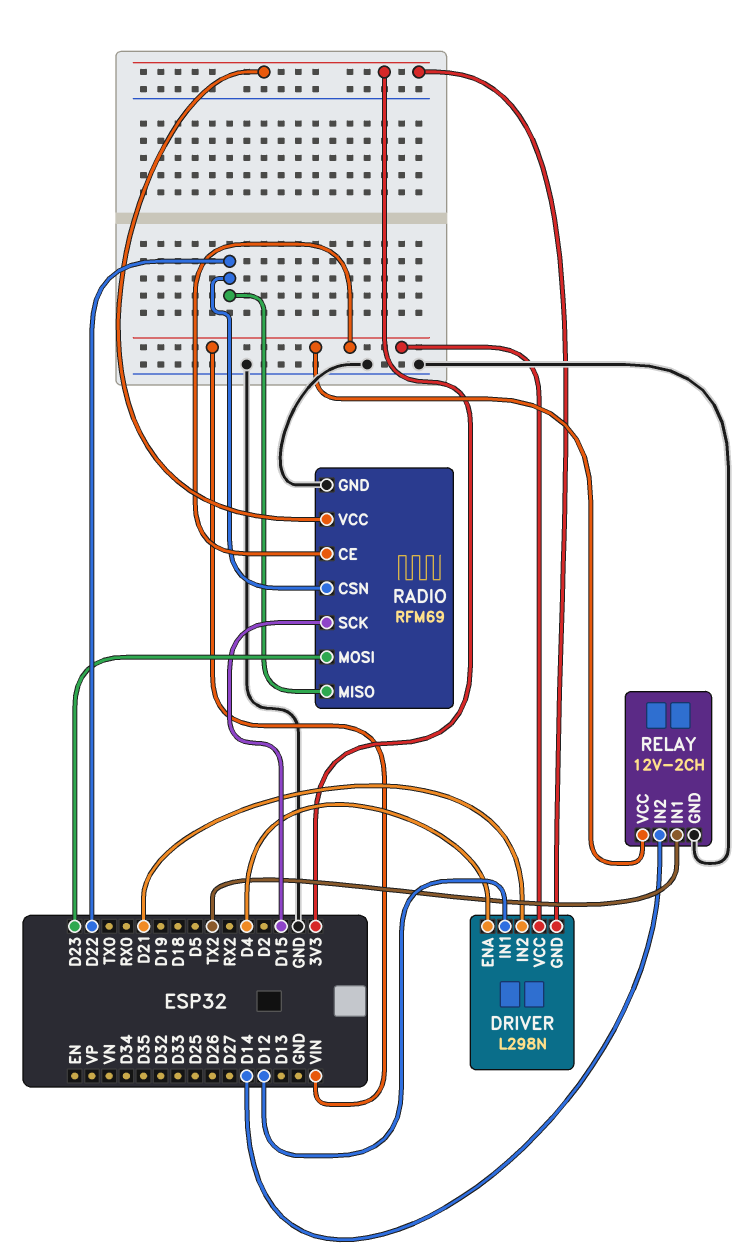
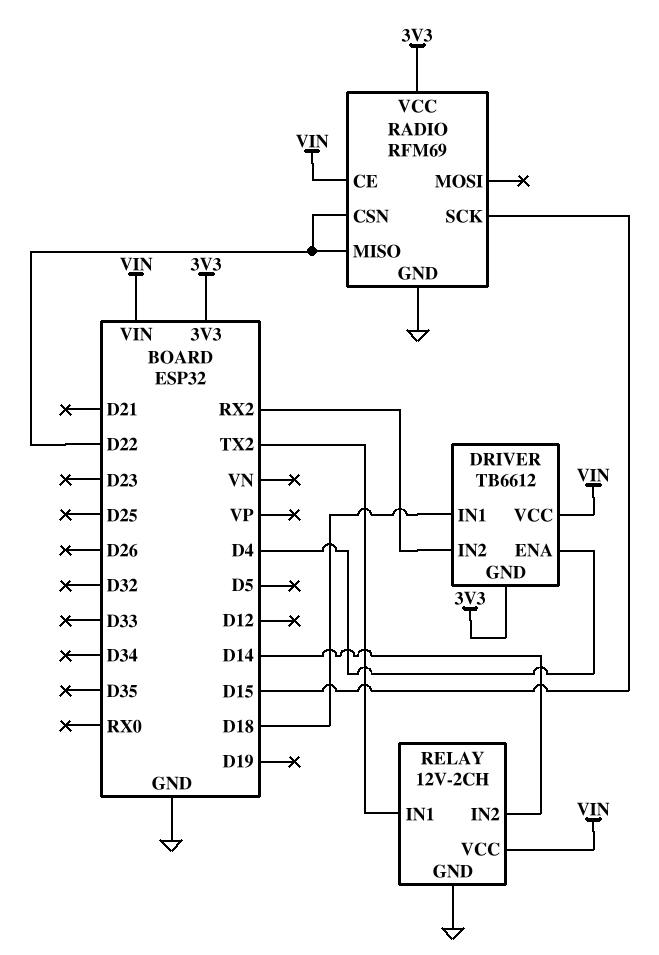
DRIVER: L298N -> TB6612
DRIVER pin IN1: D12 -> D18
DRIVER pin IN2: D21 -> RX2
RADIO pin MOSI: D23 -> none

